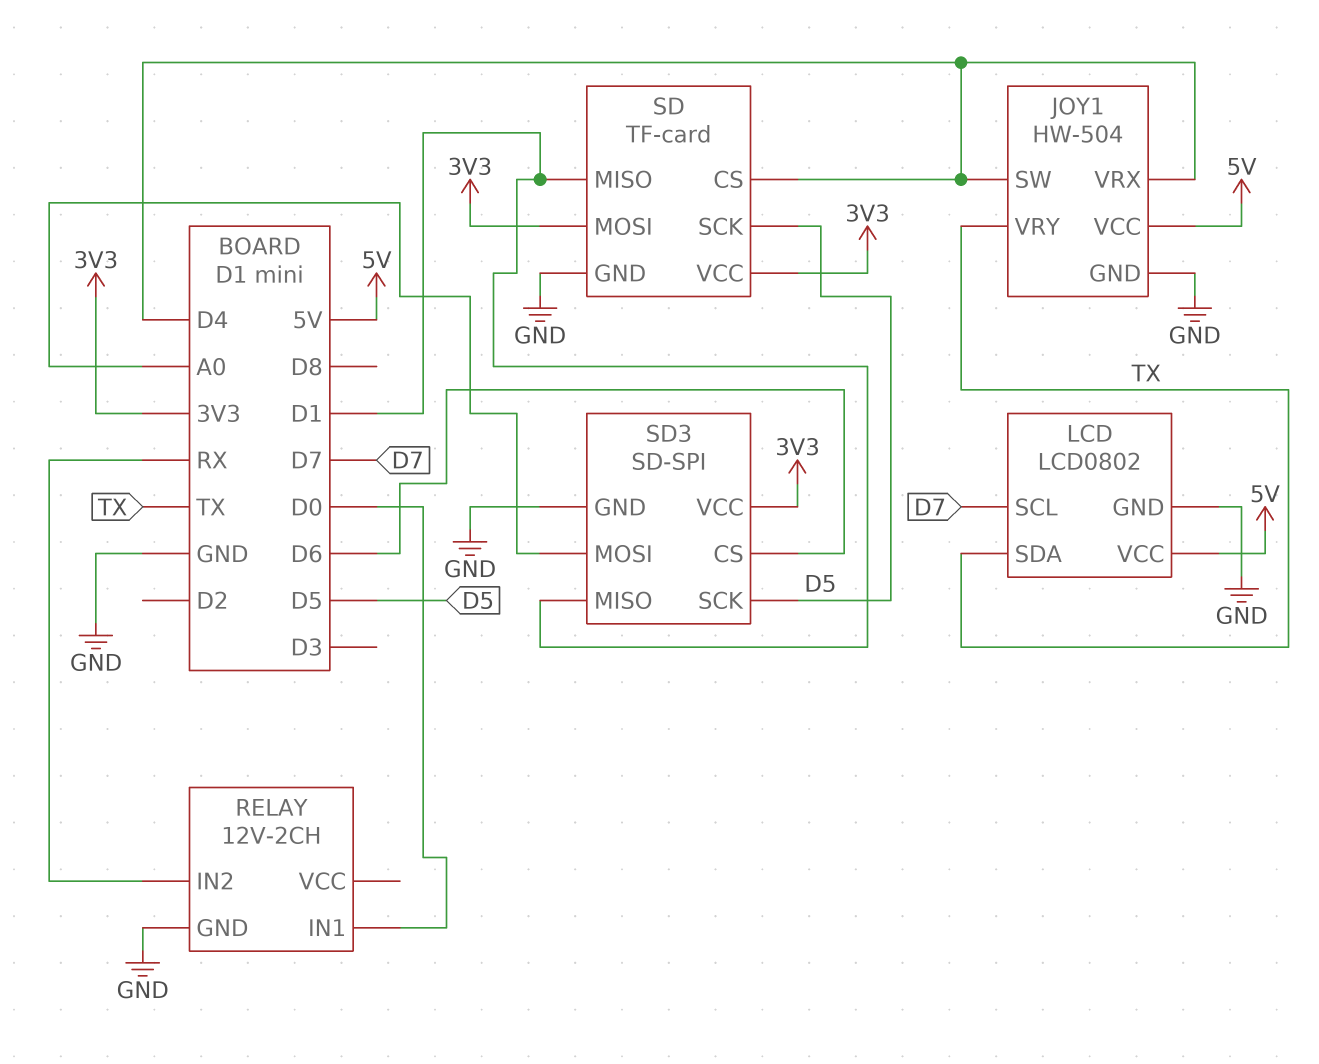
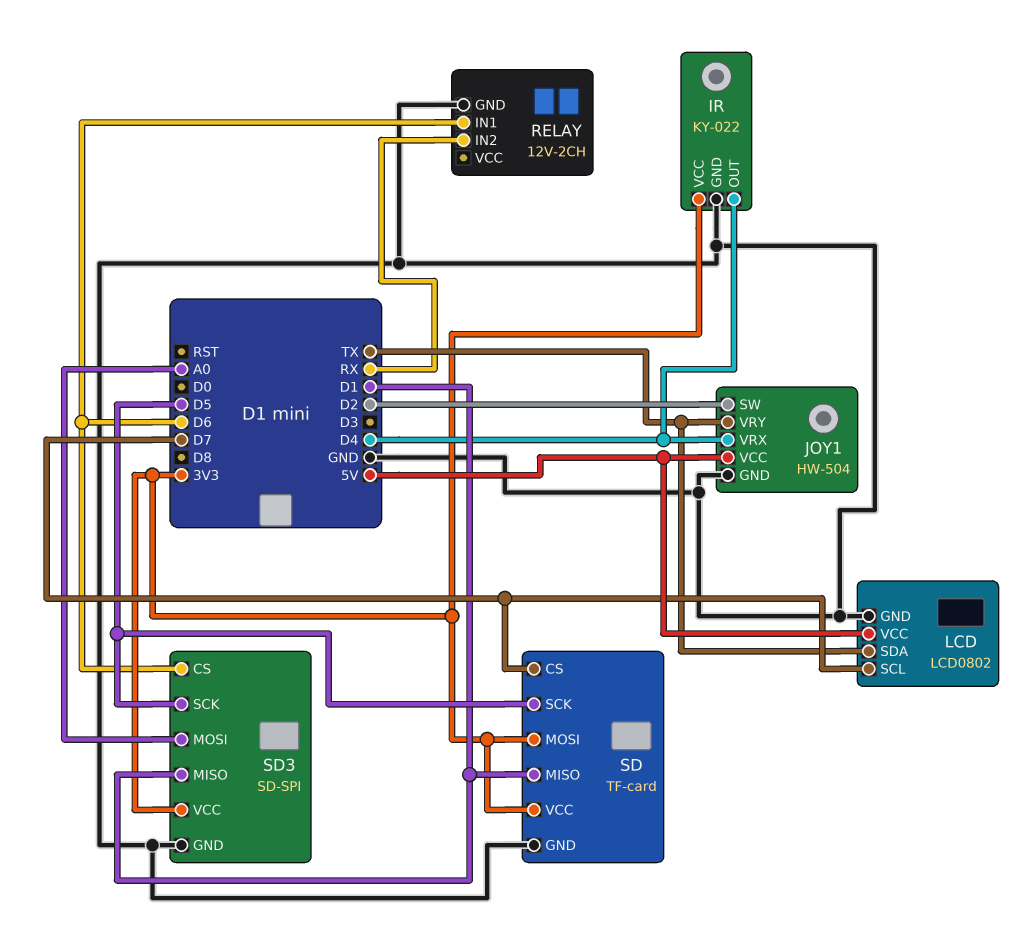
IR: none -> KY-022
IR pin GND: none -> GND
IR pin OUT: none -> D4
IR pin VCC: none -> 3V3
JOY1 pin SW: D4 -> D2
RELAY pin IN1: D0 -> D6
SD pin CS: D4 -> D7

